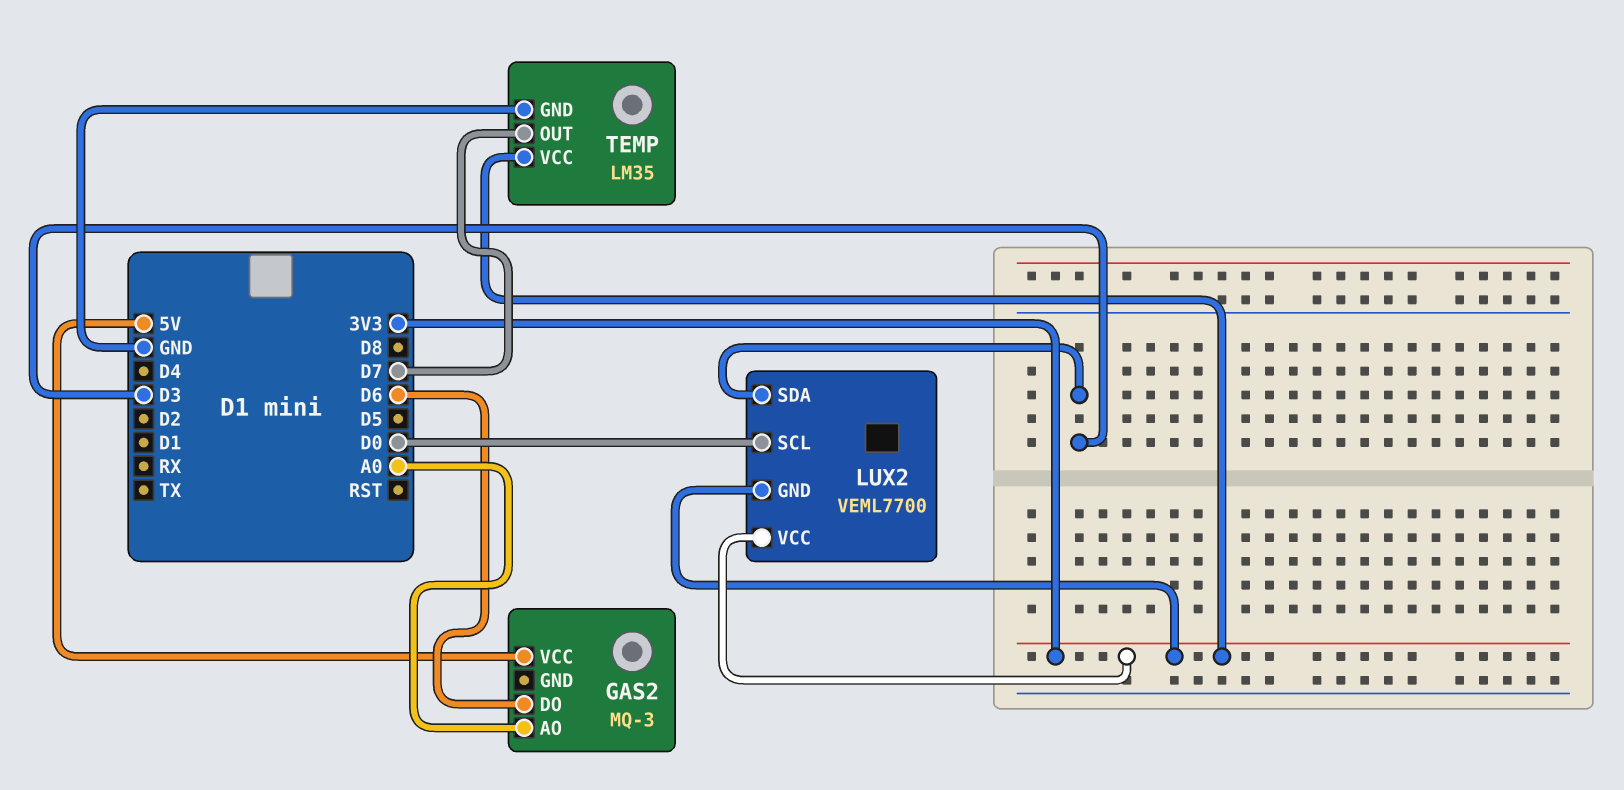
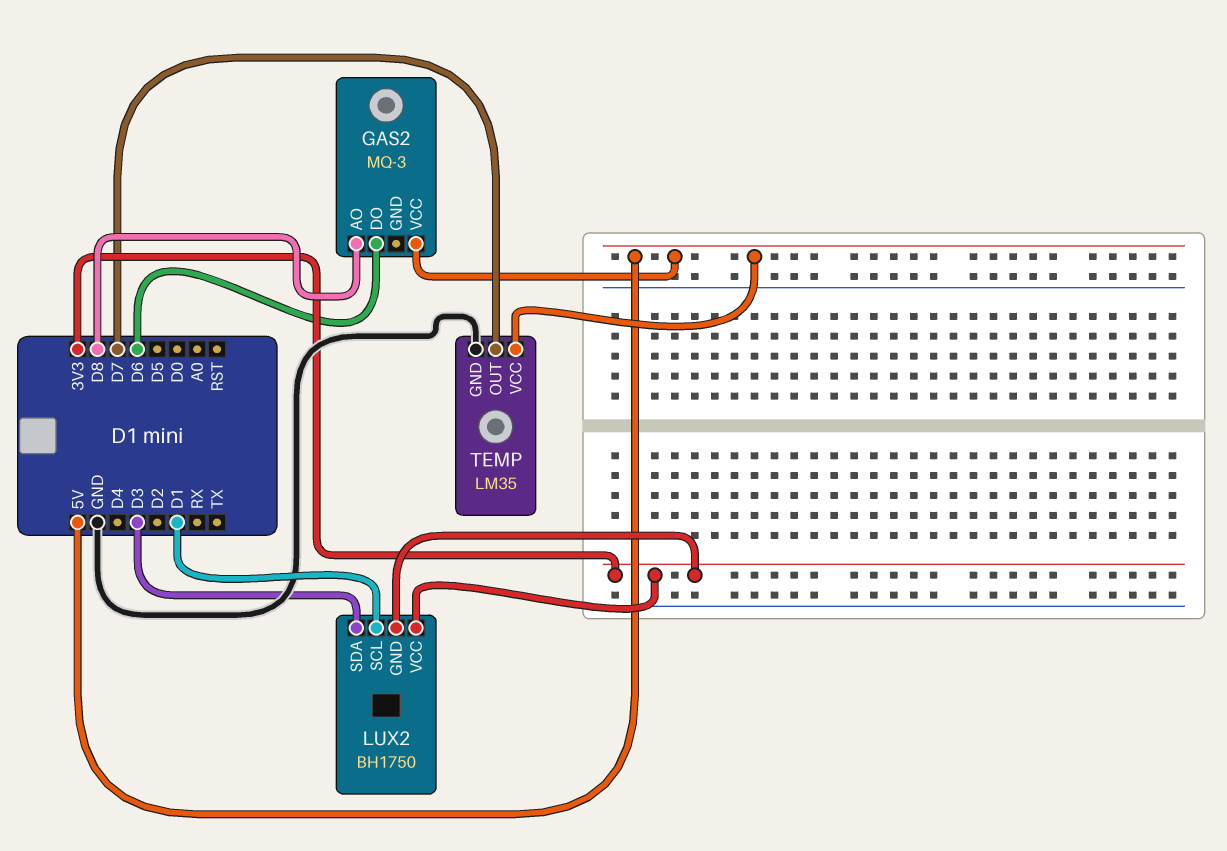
GAS2 pin AO: A0 -> D8
LUX2: VEML7700 -> BH1750
LUX2 pin SCL: D0 -> D1
TEMP pin VCC: 3V3 -> 5V

